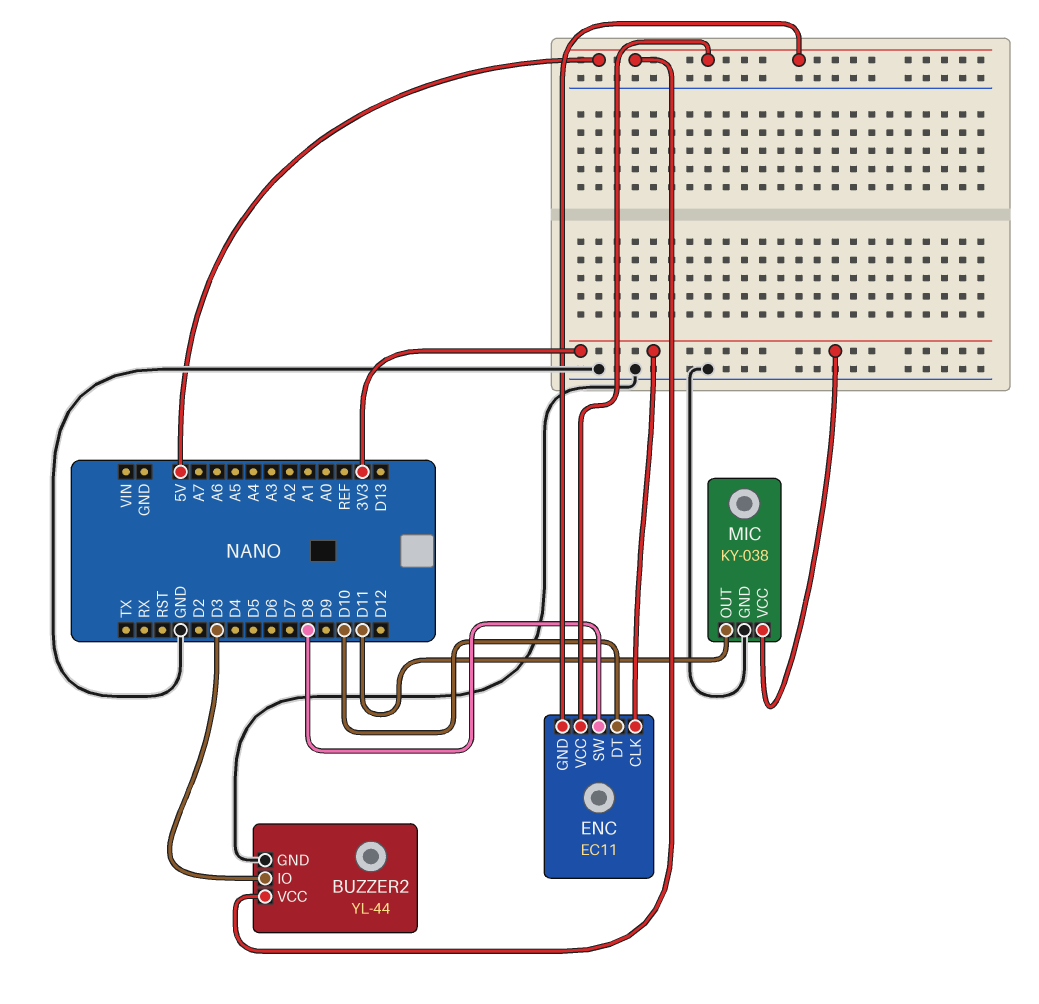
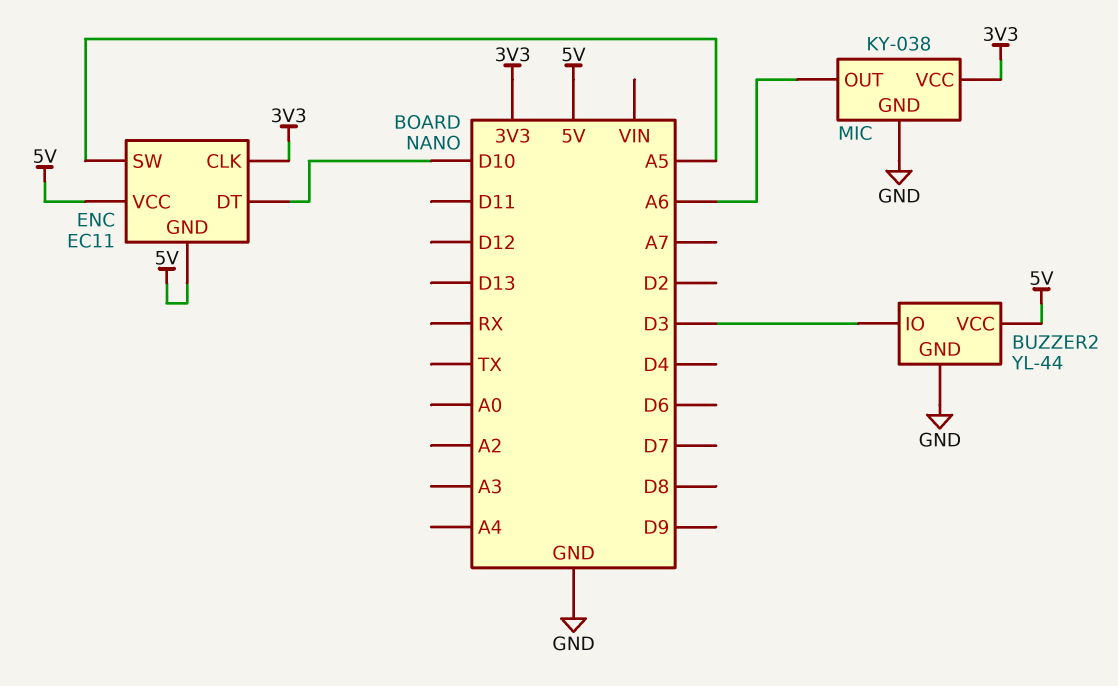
ENC pin SW: D8 -> A5
MIC pin OUT: D11 -> A6

